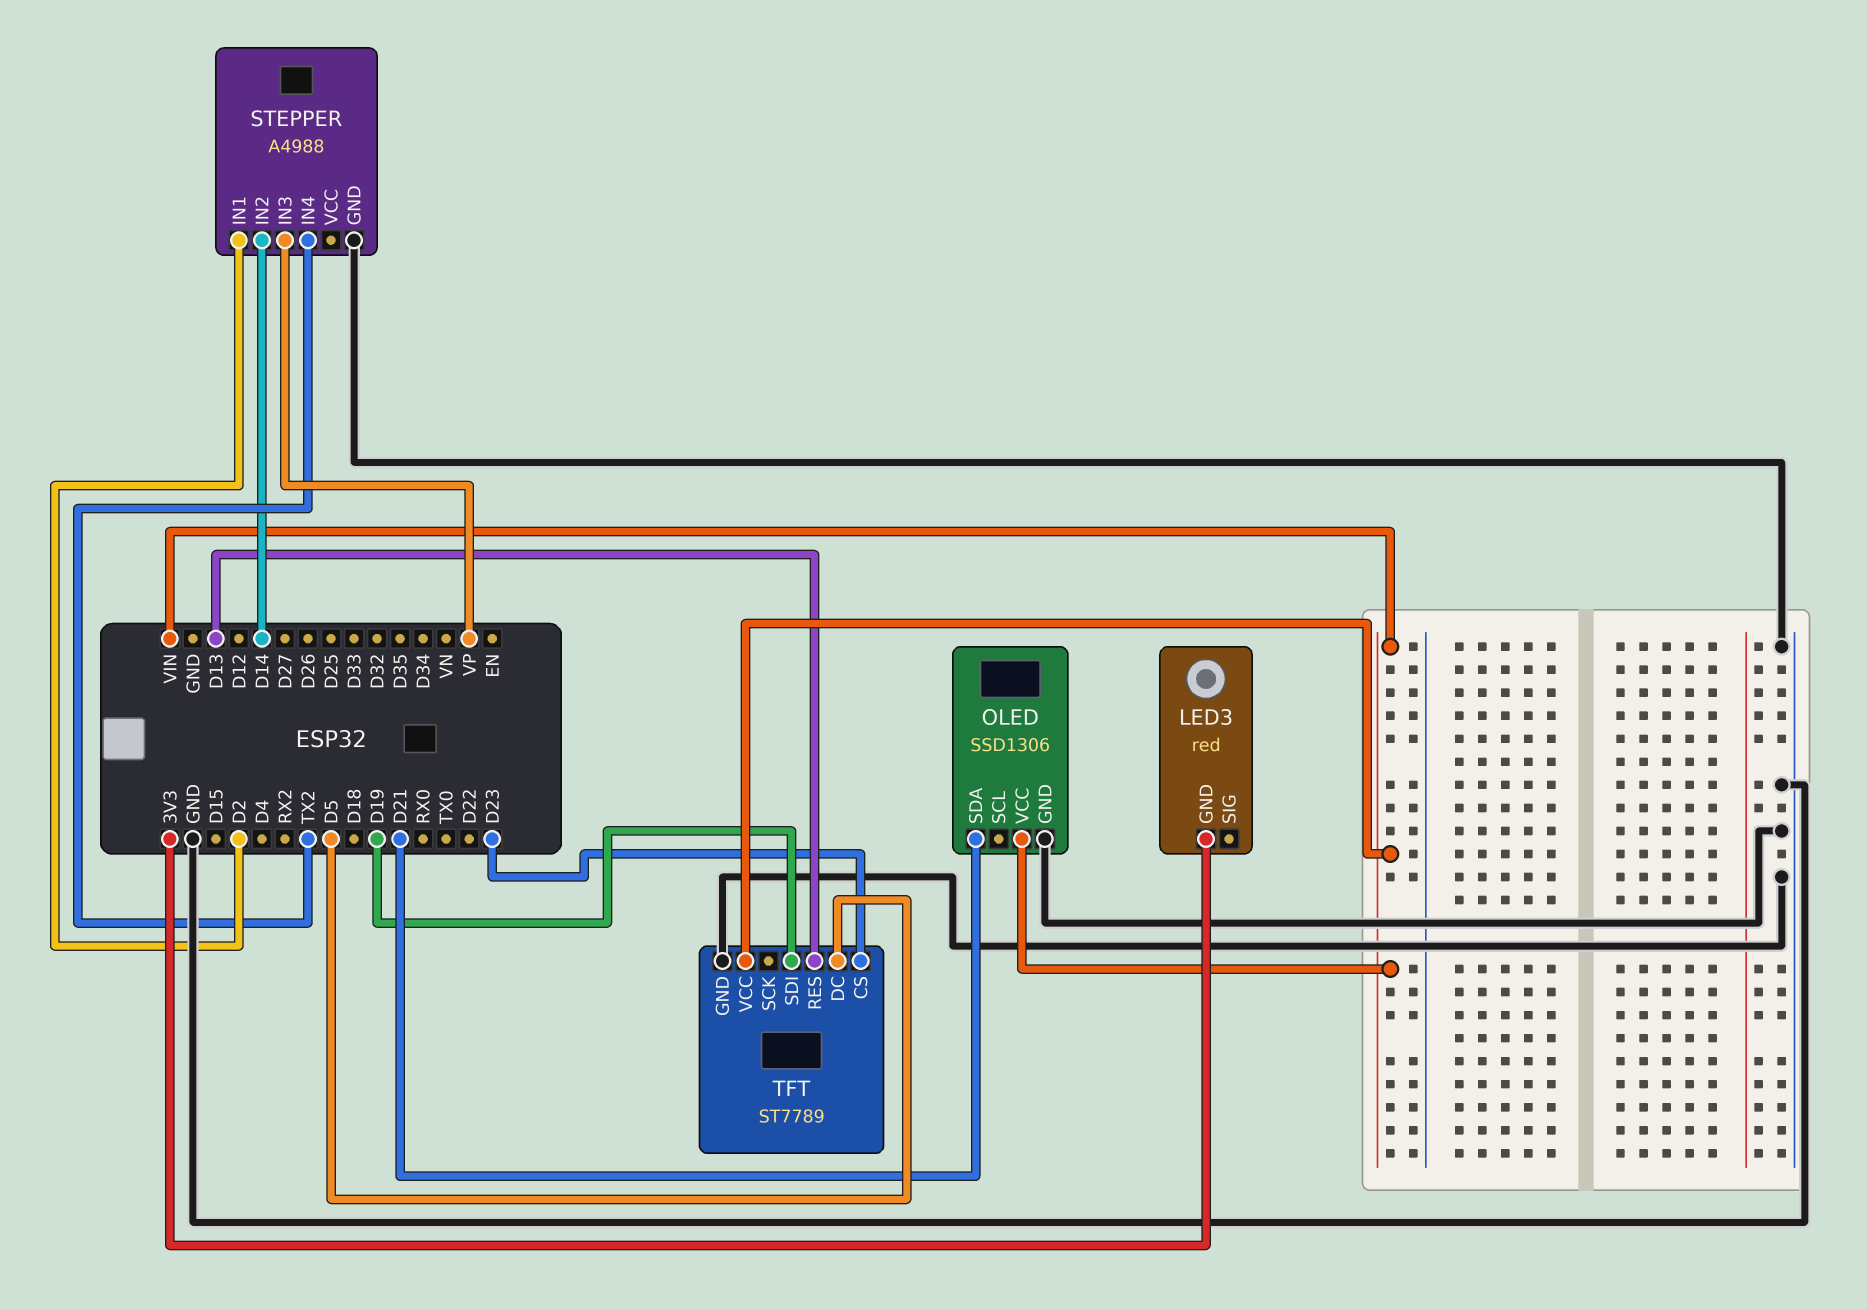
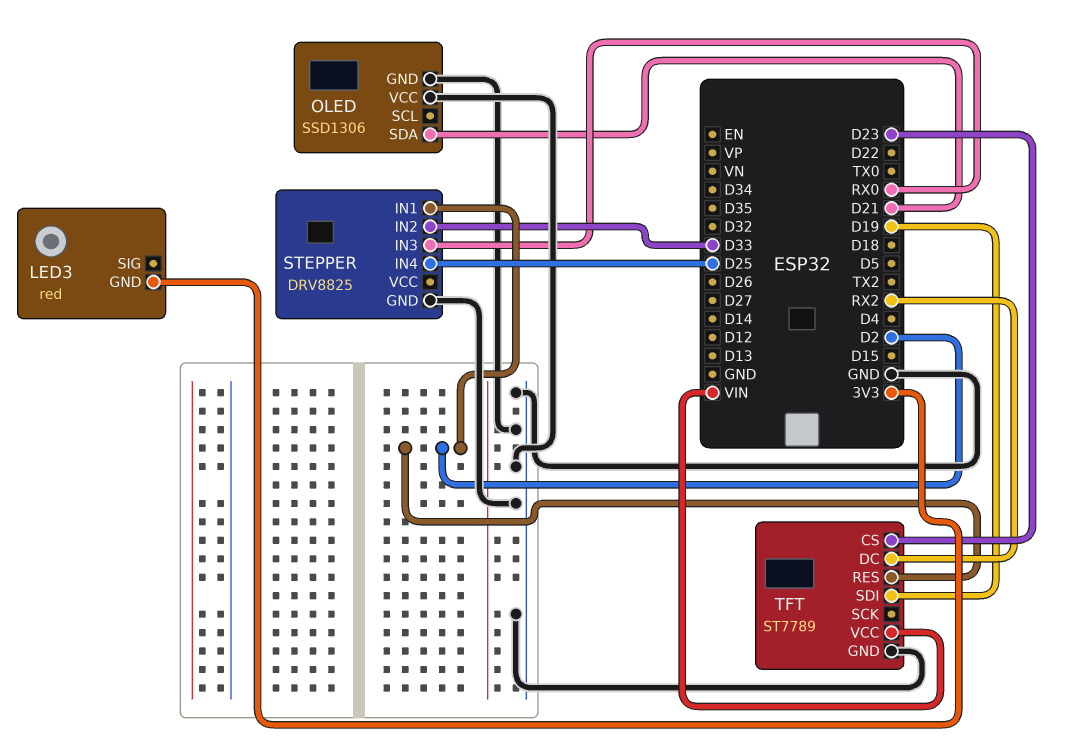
OLED pin VCC: VIN -> GND
STEPPER: A4988 -> DRV8825
STEPPER pin IN2: D14 -> D33
STEPPER pin IN3: VP -> RX0
STEPPER pin IN4: TX2 -> D25
TFT pin DC: D5 -> RX2
TFT pin RES: D13 -> D2

